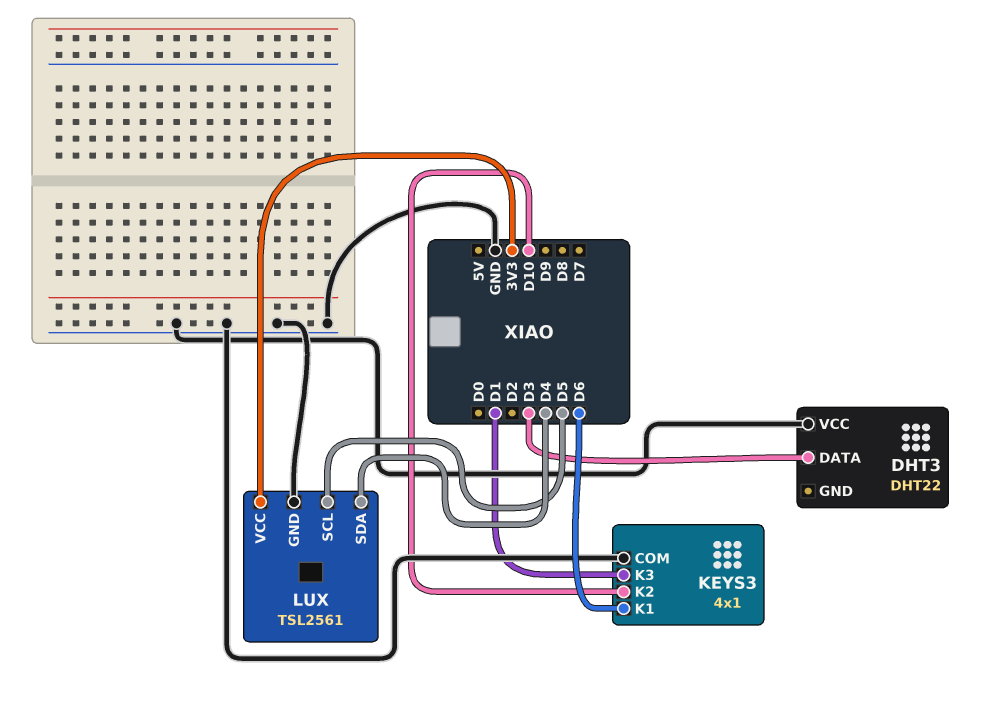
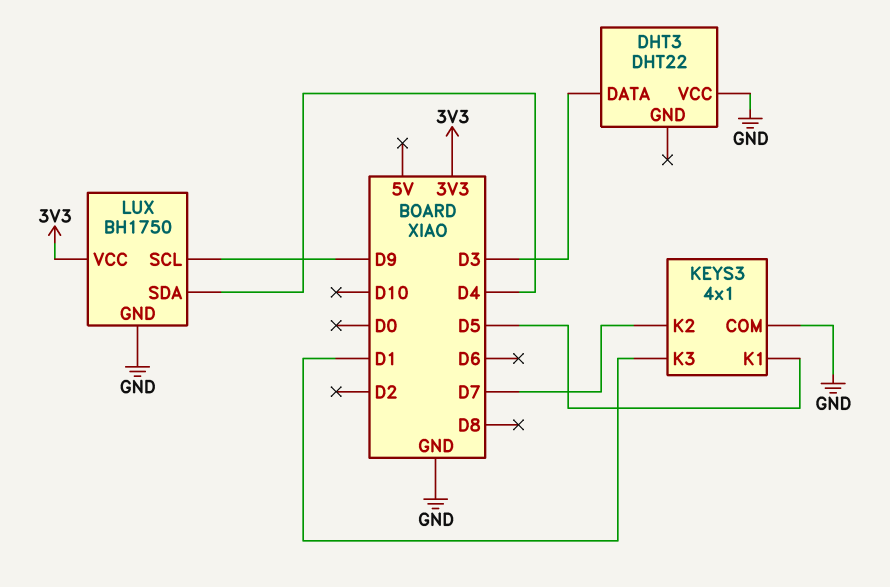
KEYS3 pin K1: D6 -> D5
KEYS3 pin K2: D10 -> D7
LUX: TSL2561 -> BH1750
LUX pin SCL: D5 -> D9

